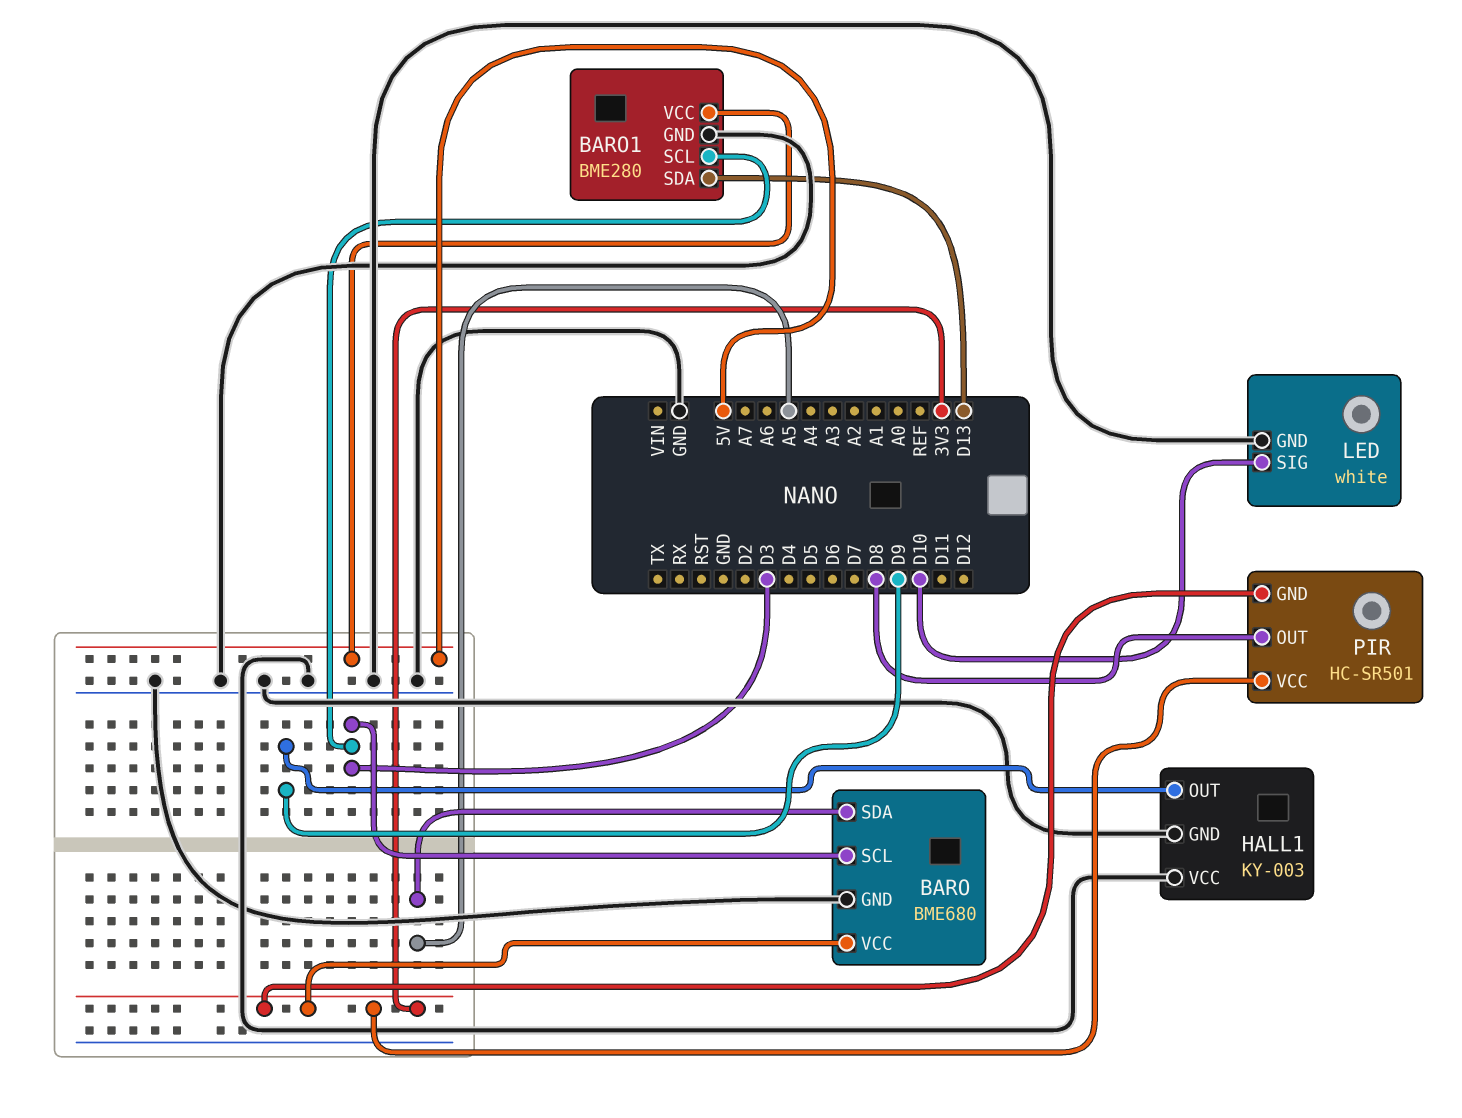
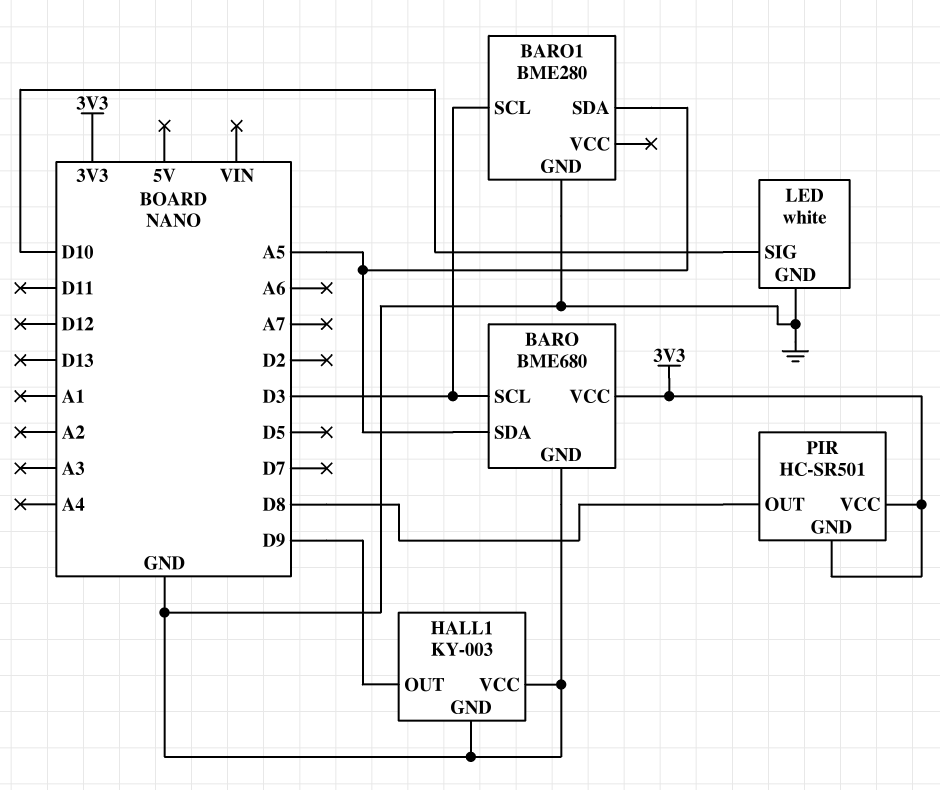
BARO1 pin SDA: D13 -> A5
BARO1 pin VCC: 5V -> none

